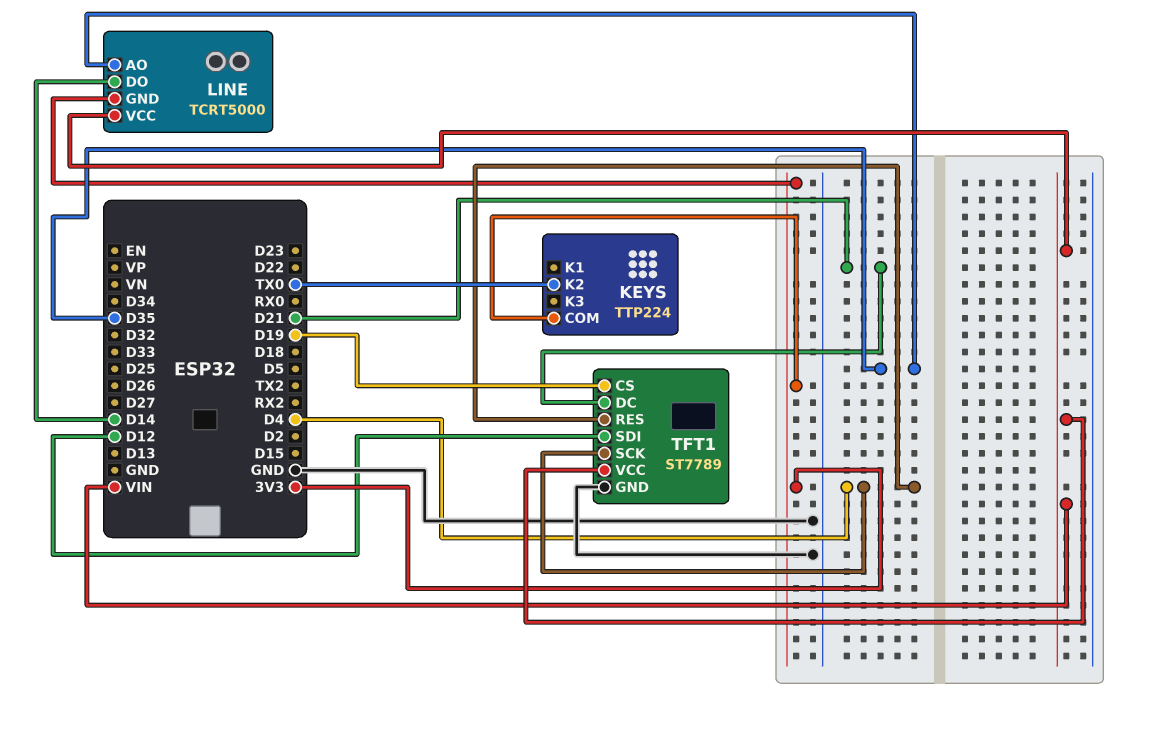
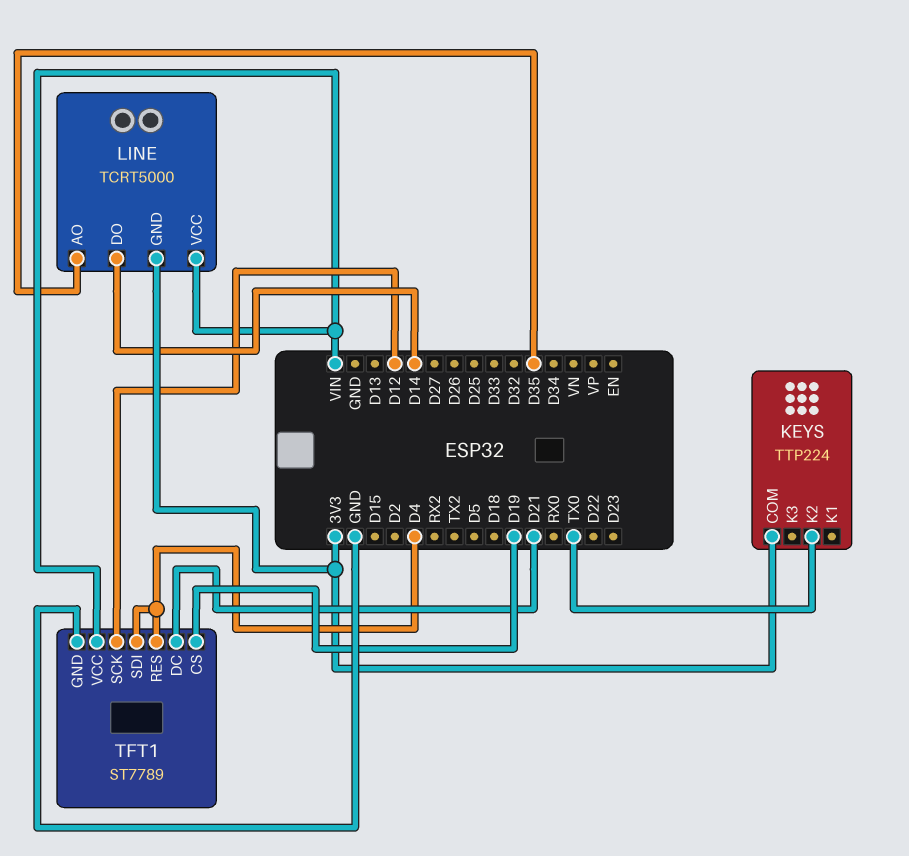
TFT1 pin SCK: D4 -> D12
TFT1 pin SDI: D12 -> D4

